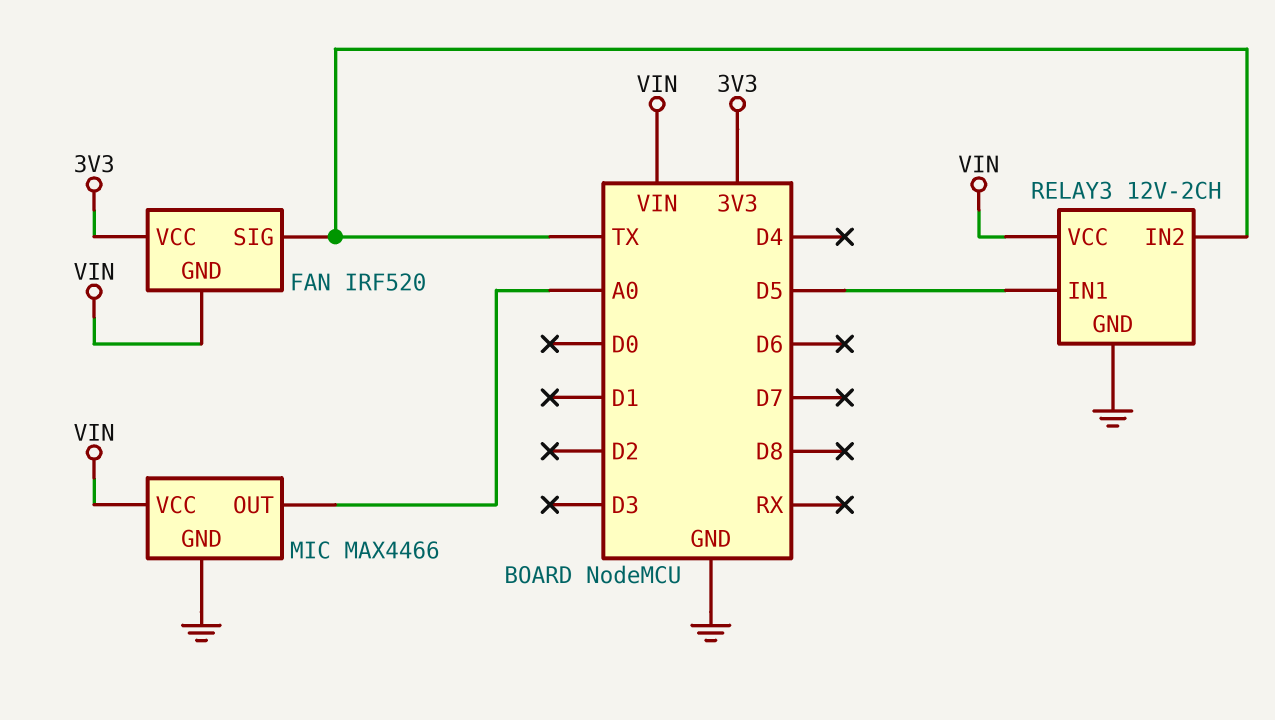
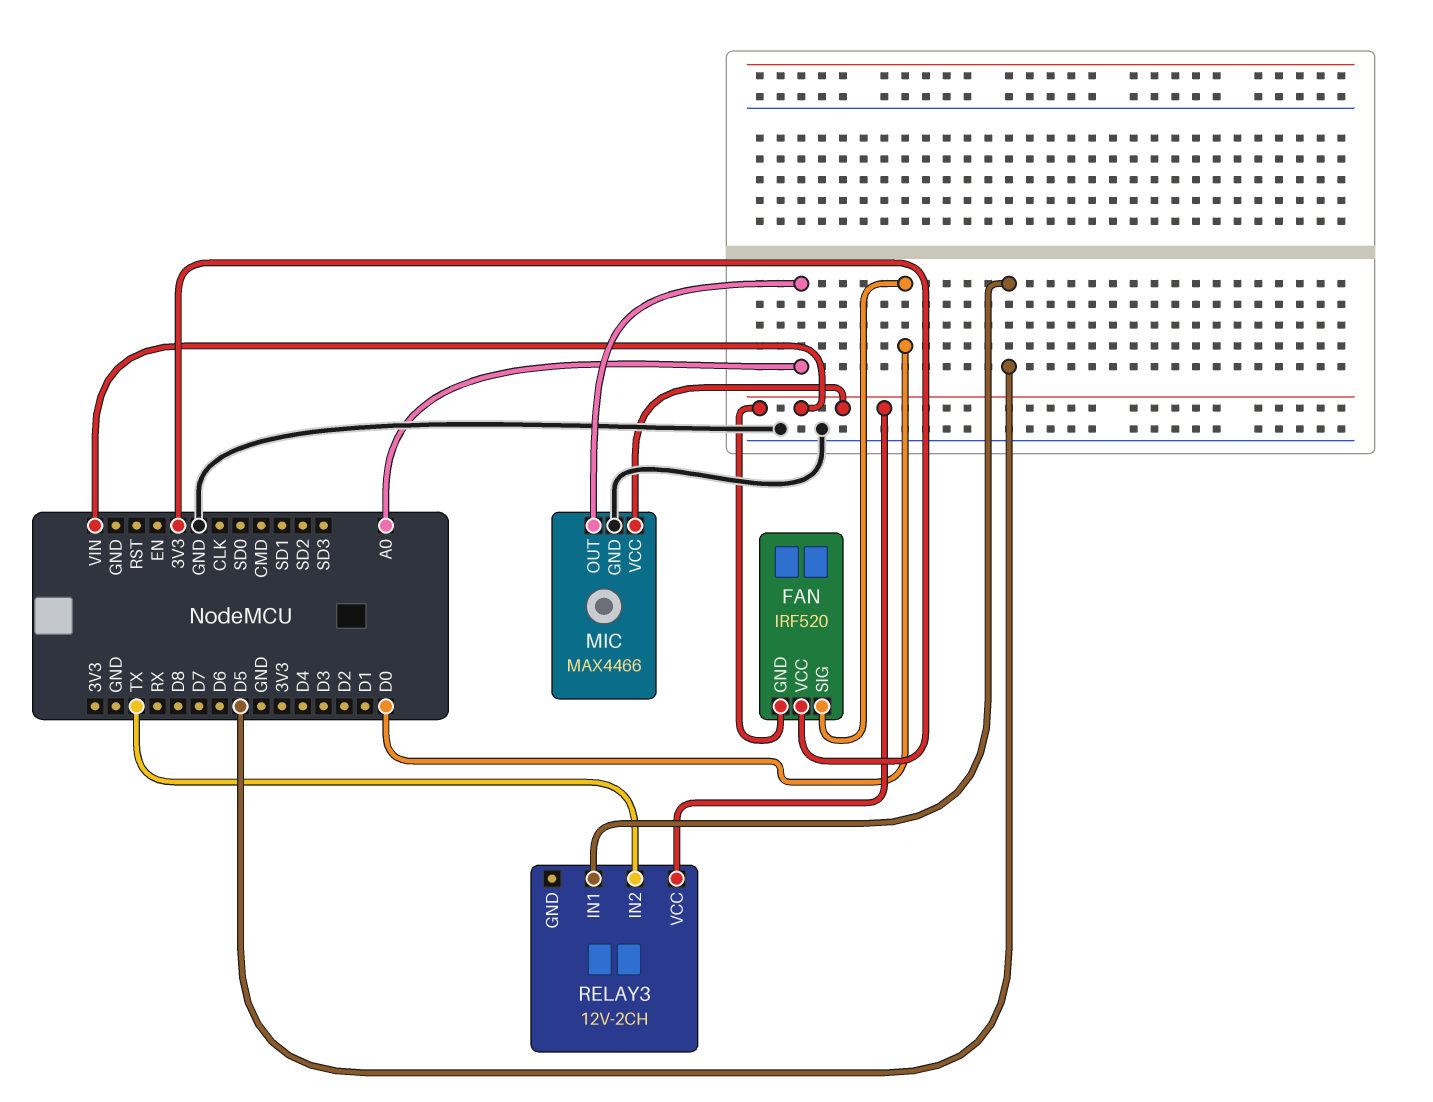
FAN pin SIG: TX -> D0
RELAY3 pin GND: GND -> none

